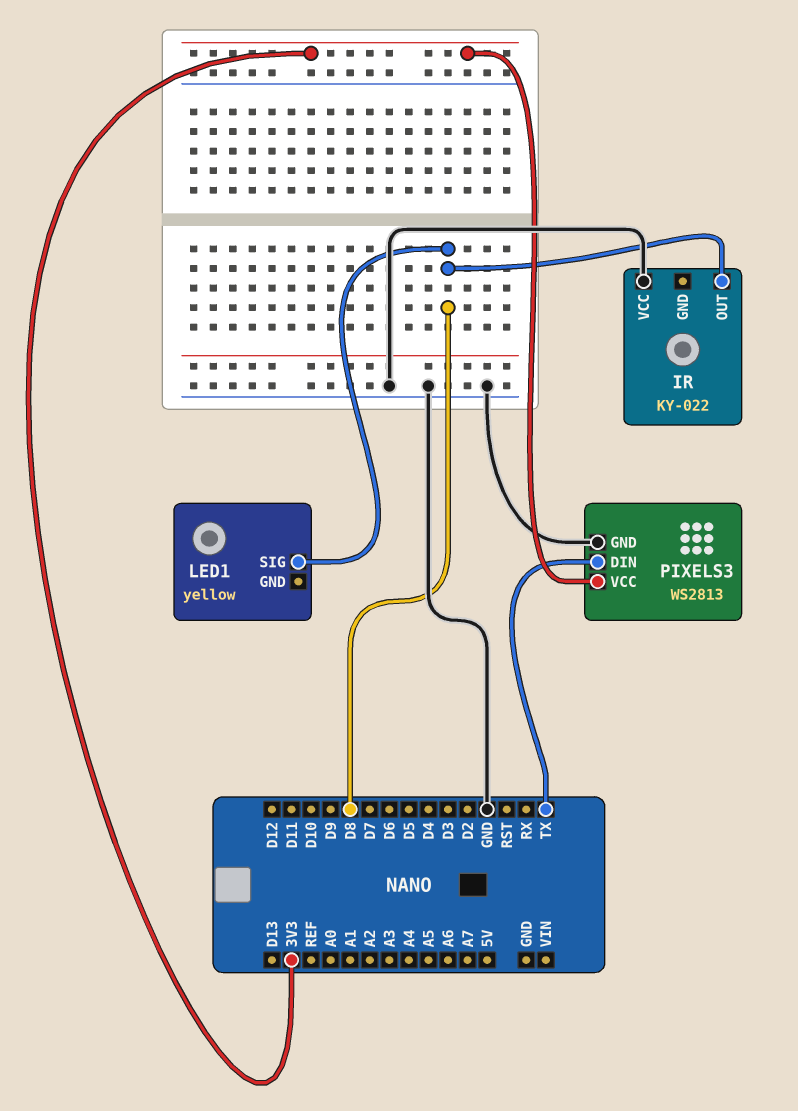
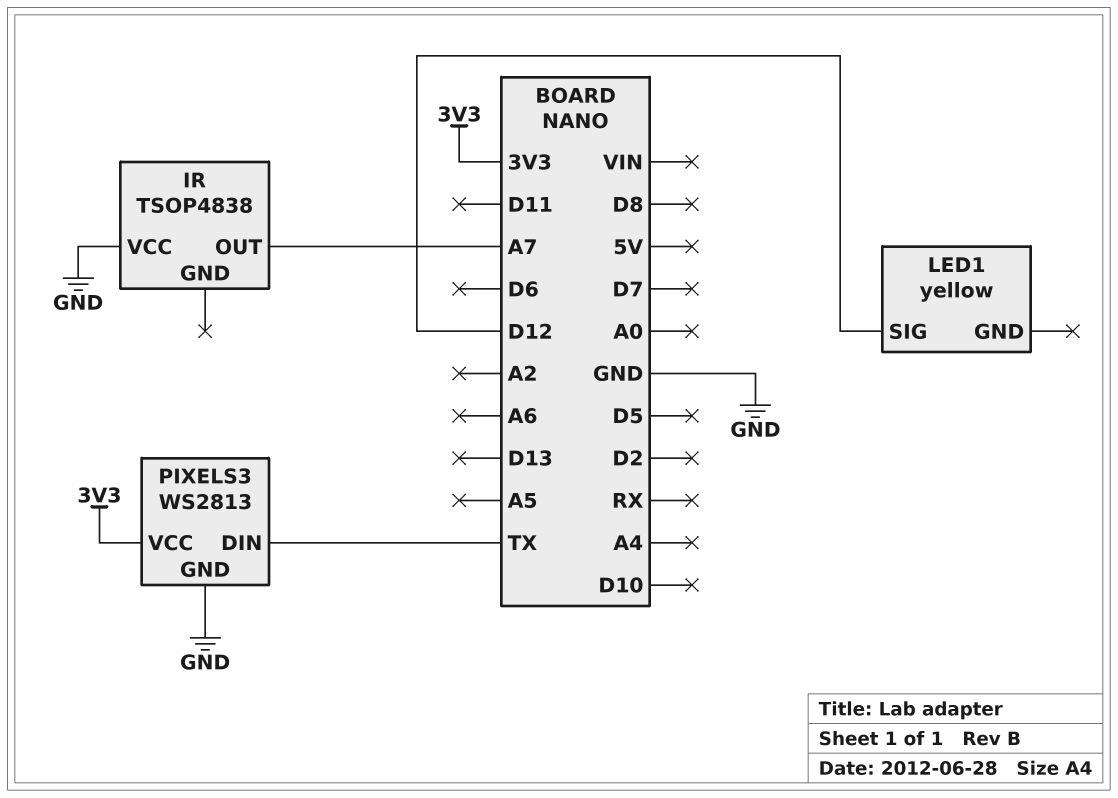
IR: KY-022 -> TSOP4838
IR pin OUT: D8 -> A7
LED1 pin SIG: D8 -> D12

